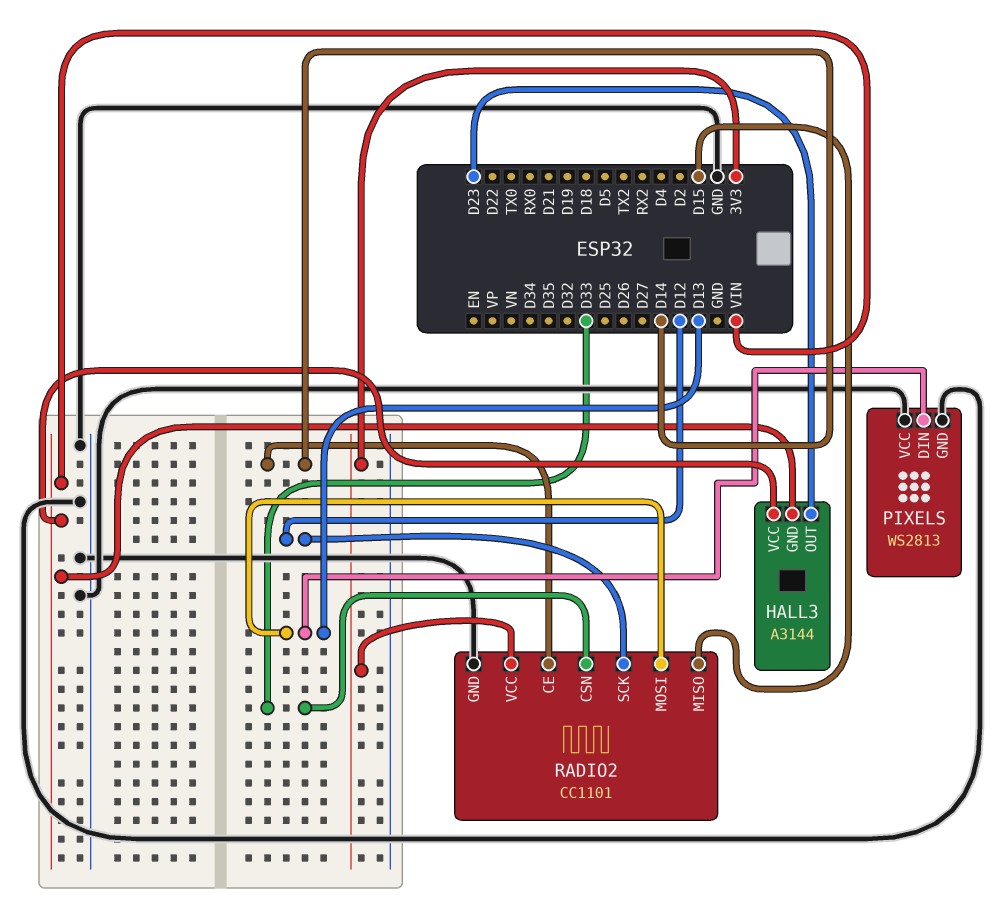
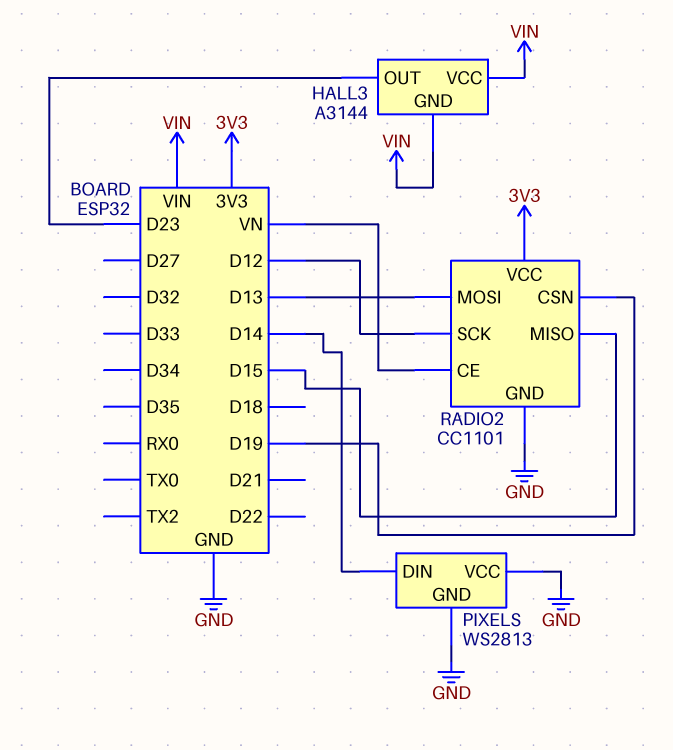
PIXELS pin DIN: D13 -> D14
RADIO2 pin CE: D14 -> VN
RADIO2 pin CSN: D33 -> D19

